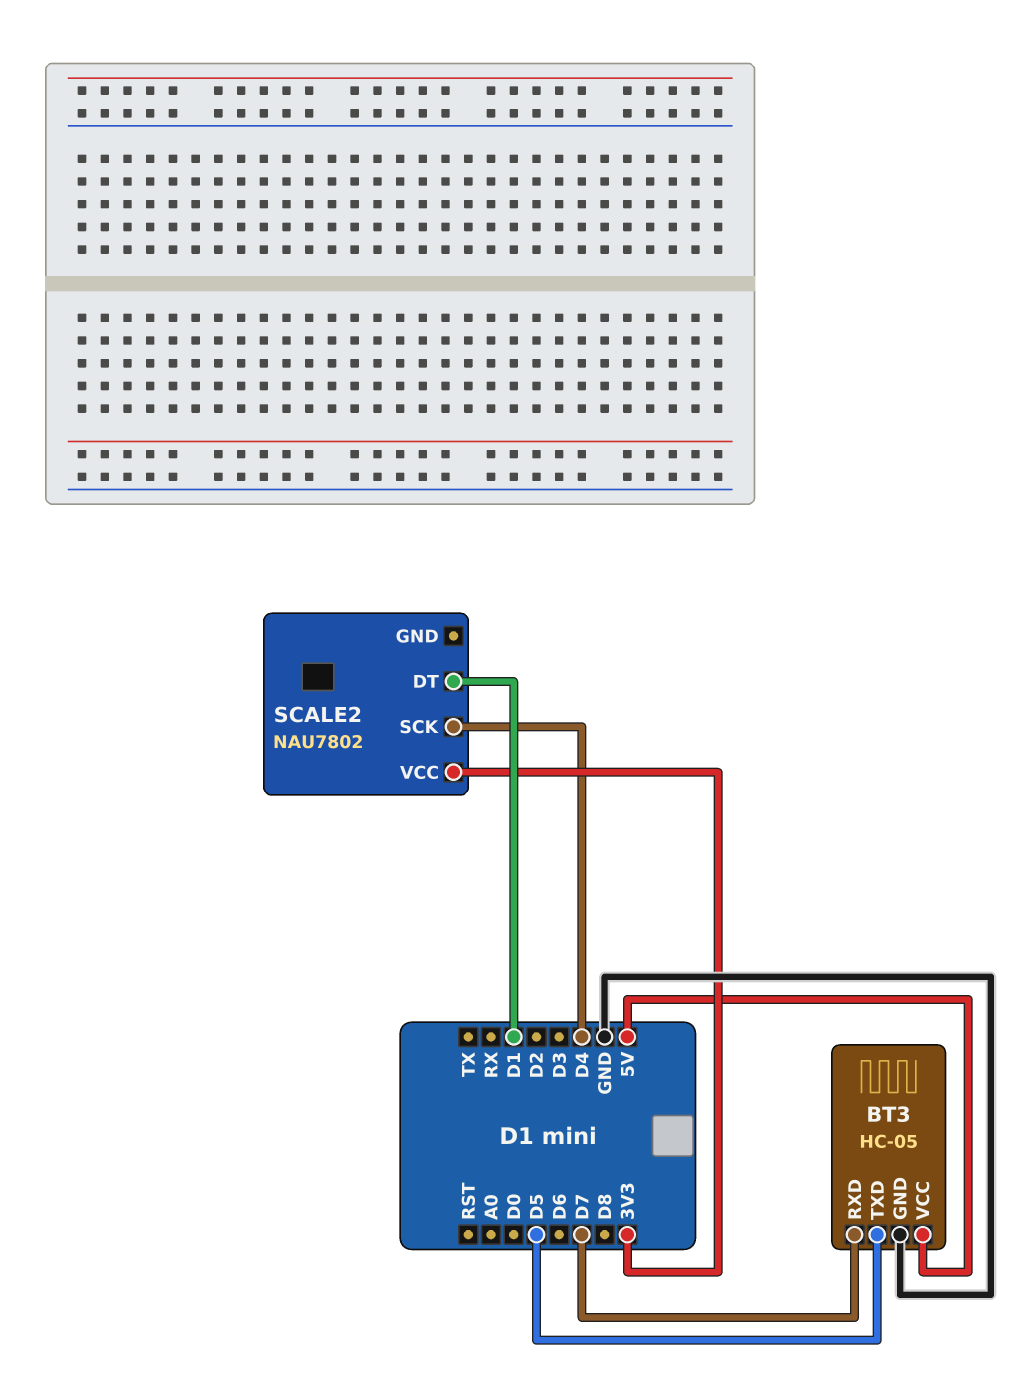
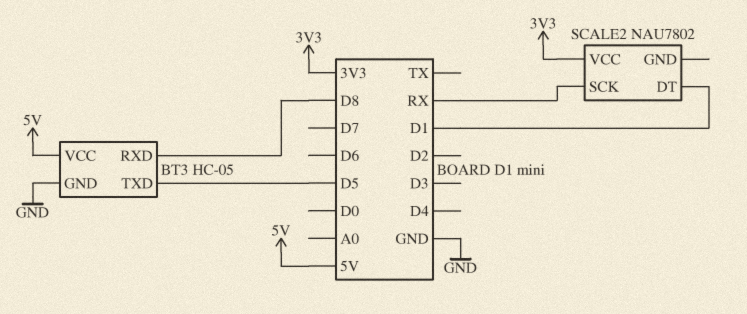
BT3 pin RXD: D7 -> D8
SCALE2 pin SCK: D4 -> RX

